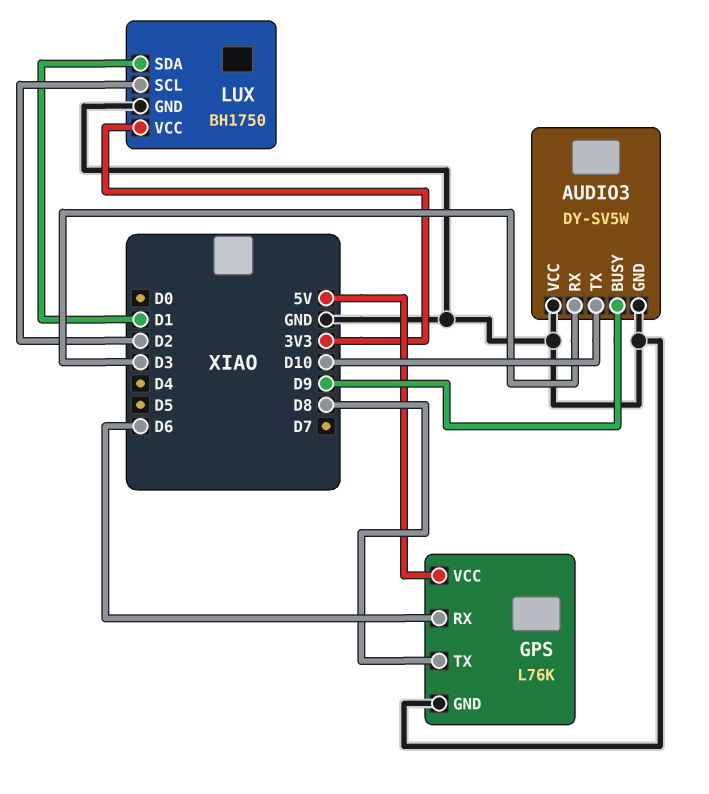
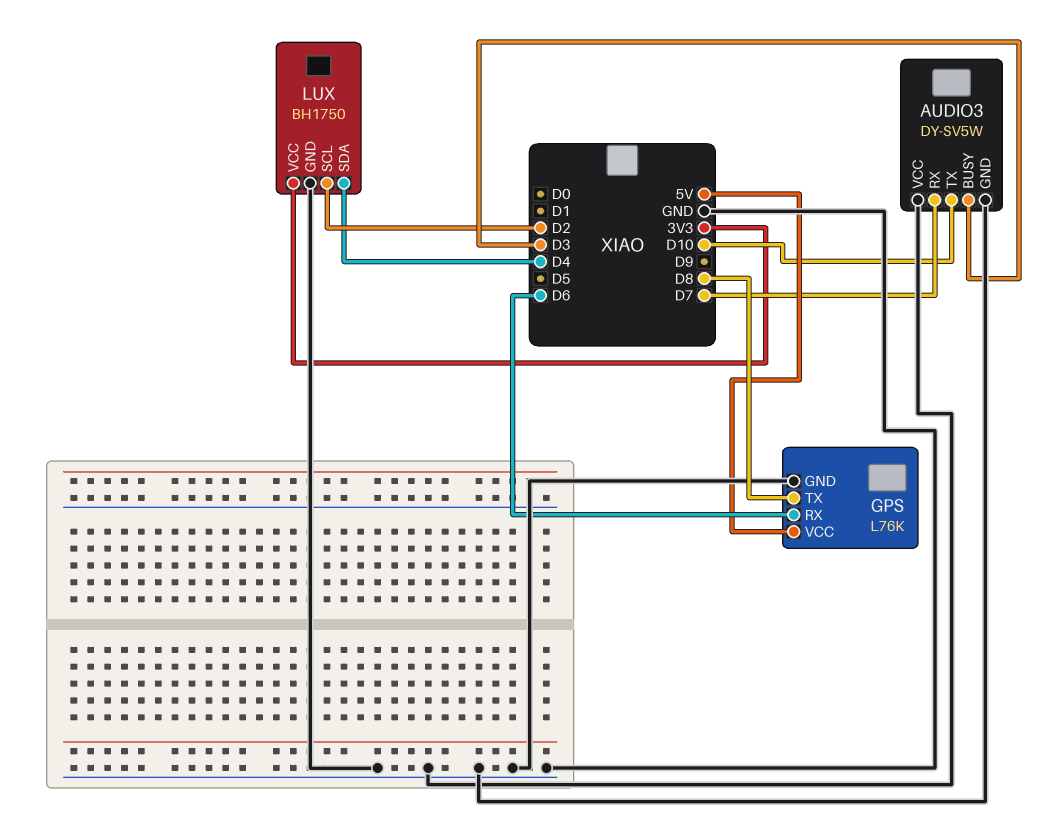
AUDIO3 pin BUSY: D9 -> D3
AUDIO3 pin RX: D3 -> D7
LUX pin SDA: D1 -> D4

